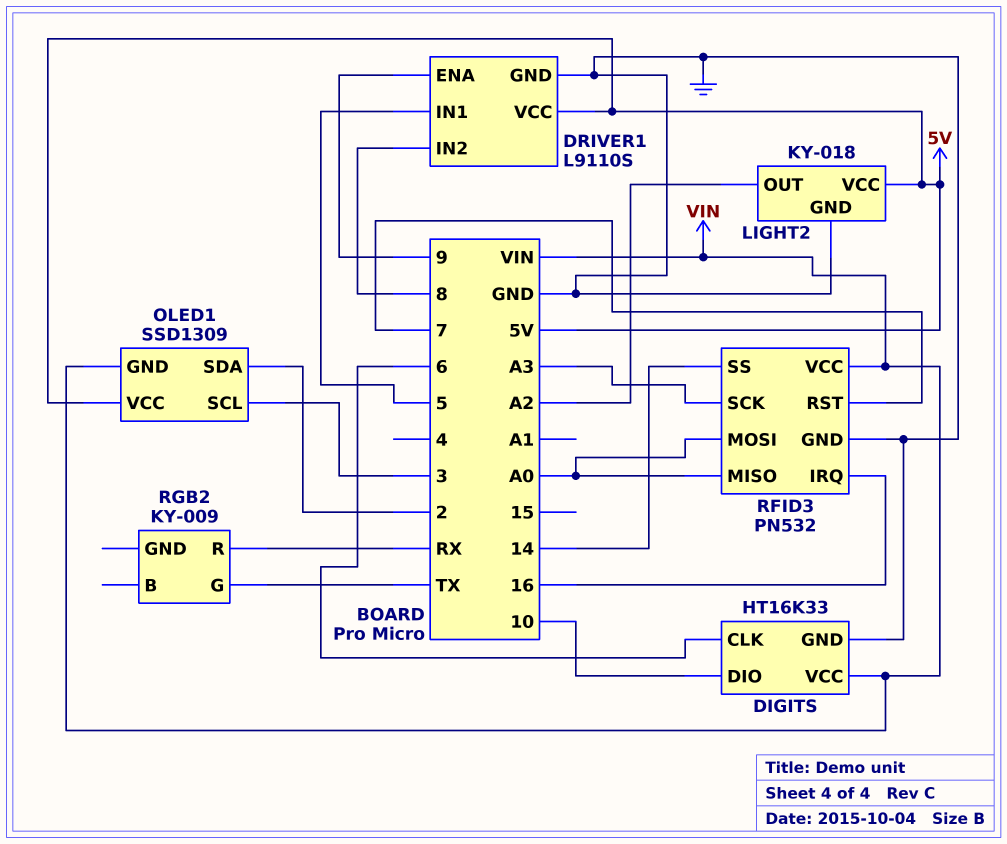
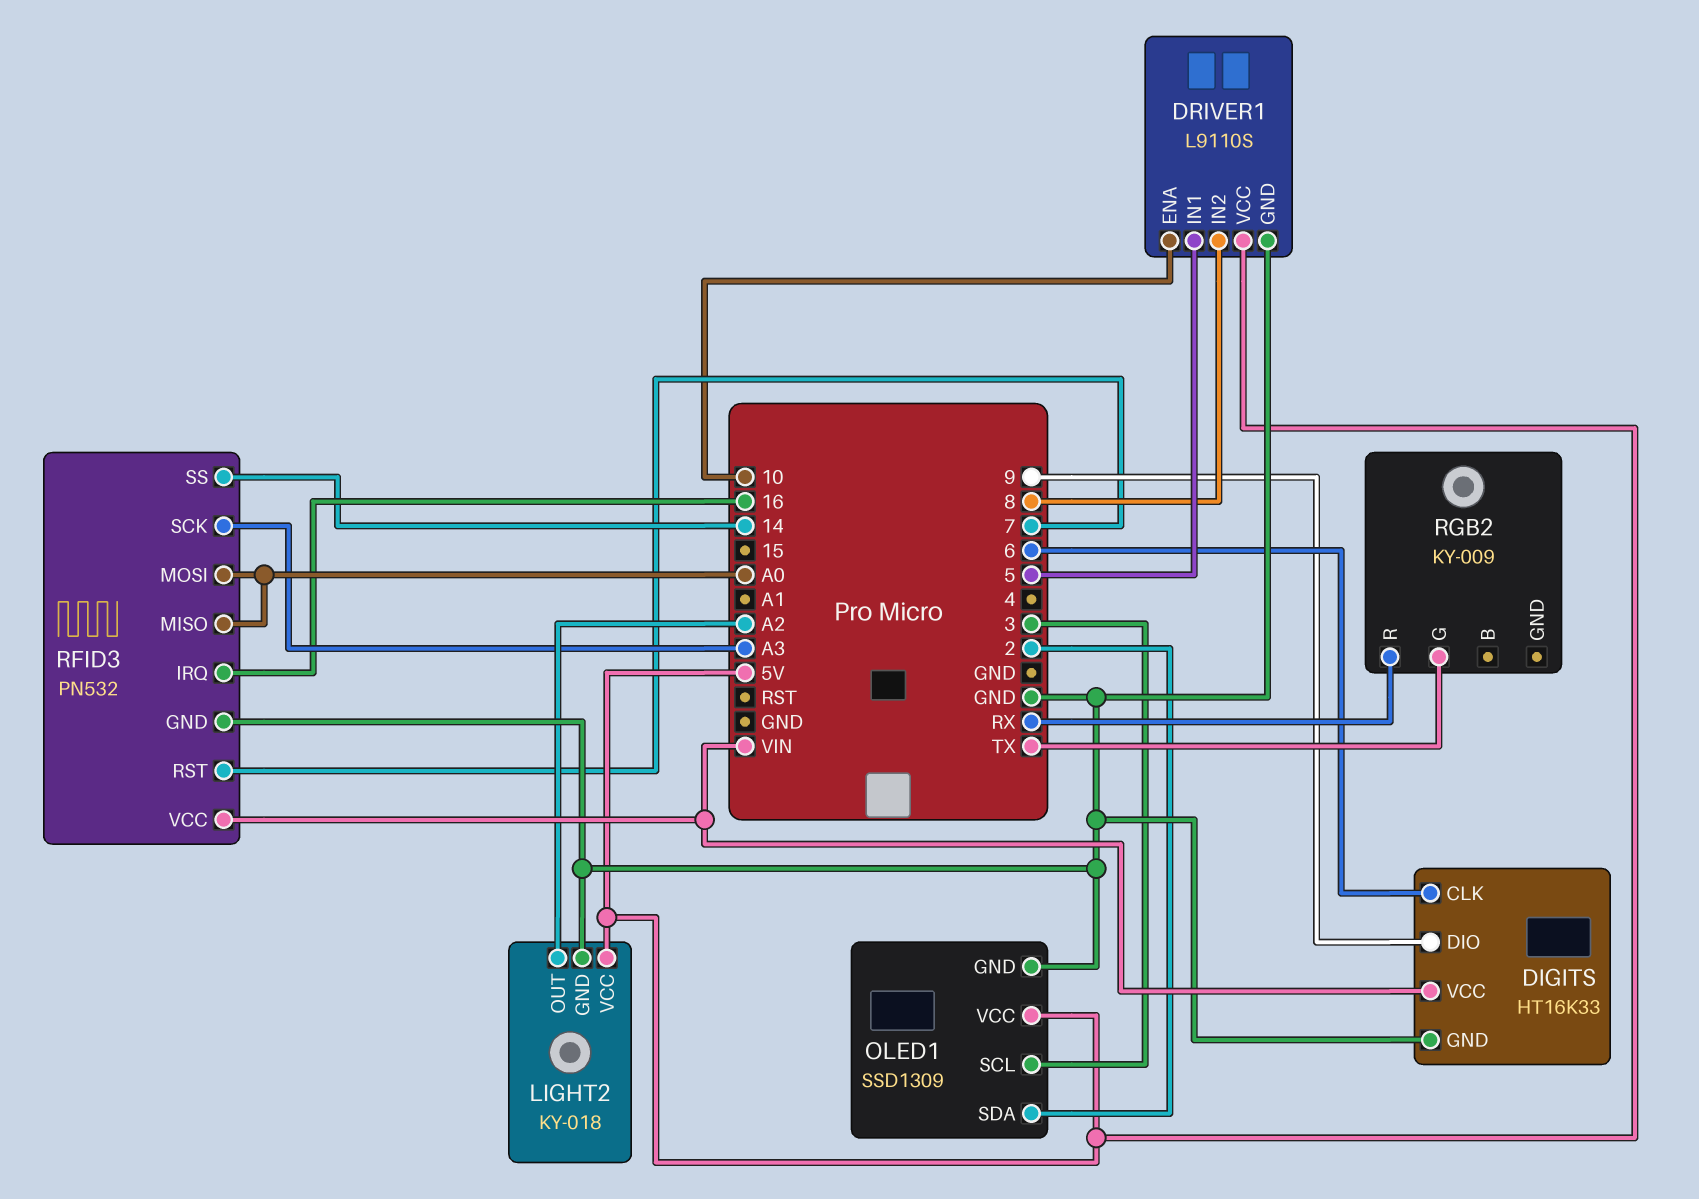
DIGITS pin DIO: 10 -> 9
DRIVER1 pin ENA: 9 -> 10
OLED1 pin GND: VIN -> GND

